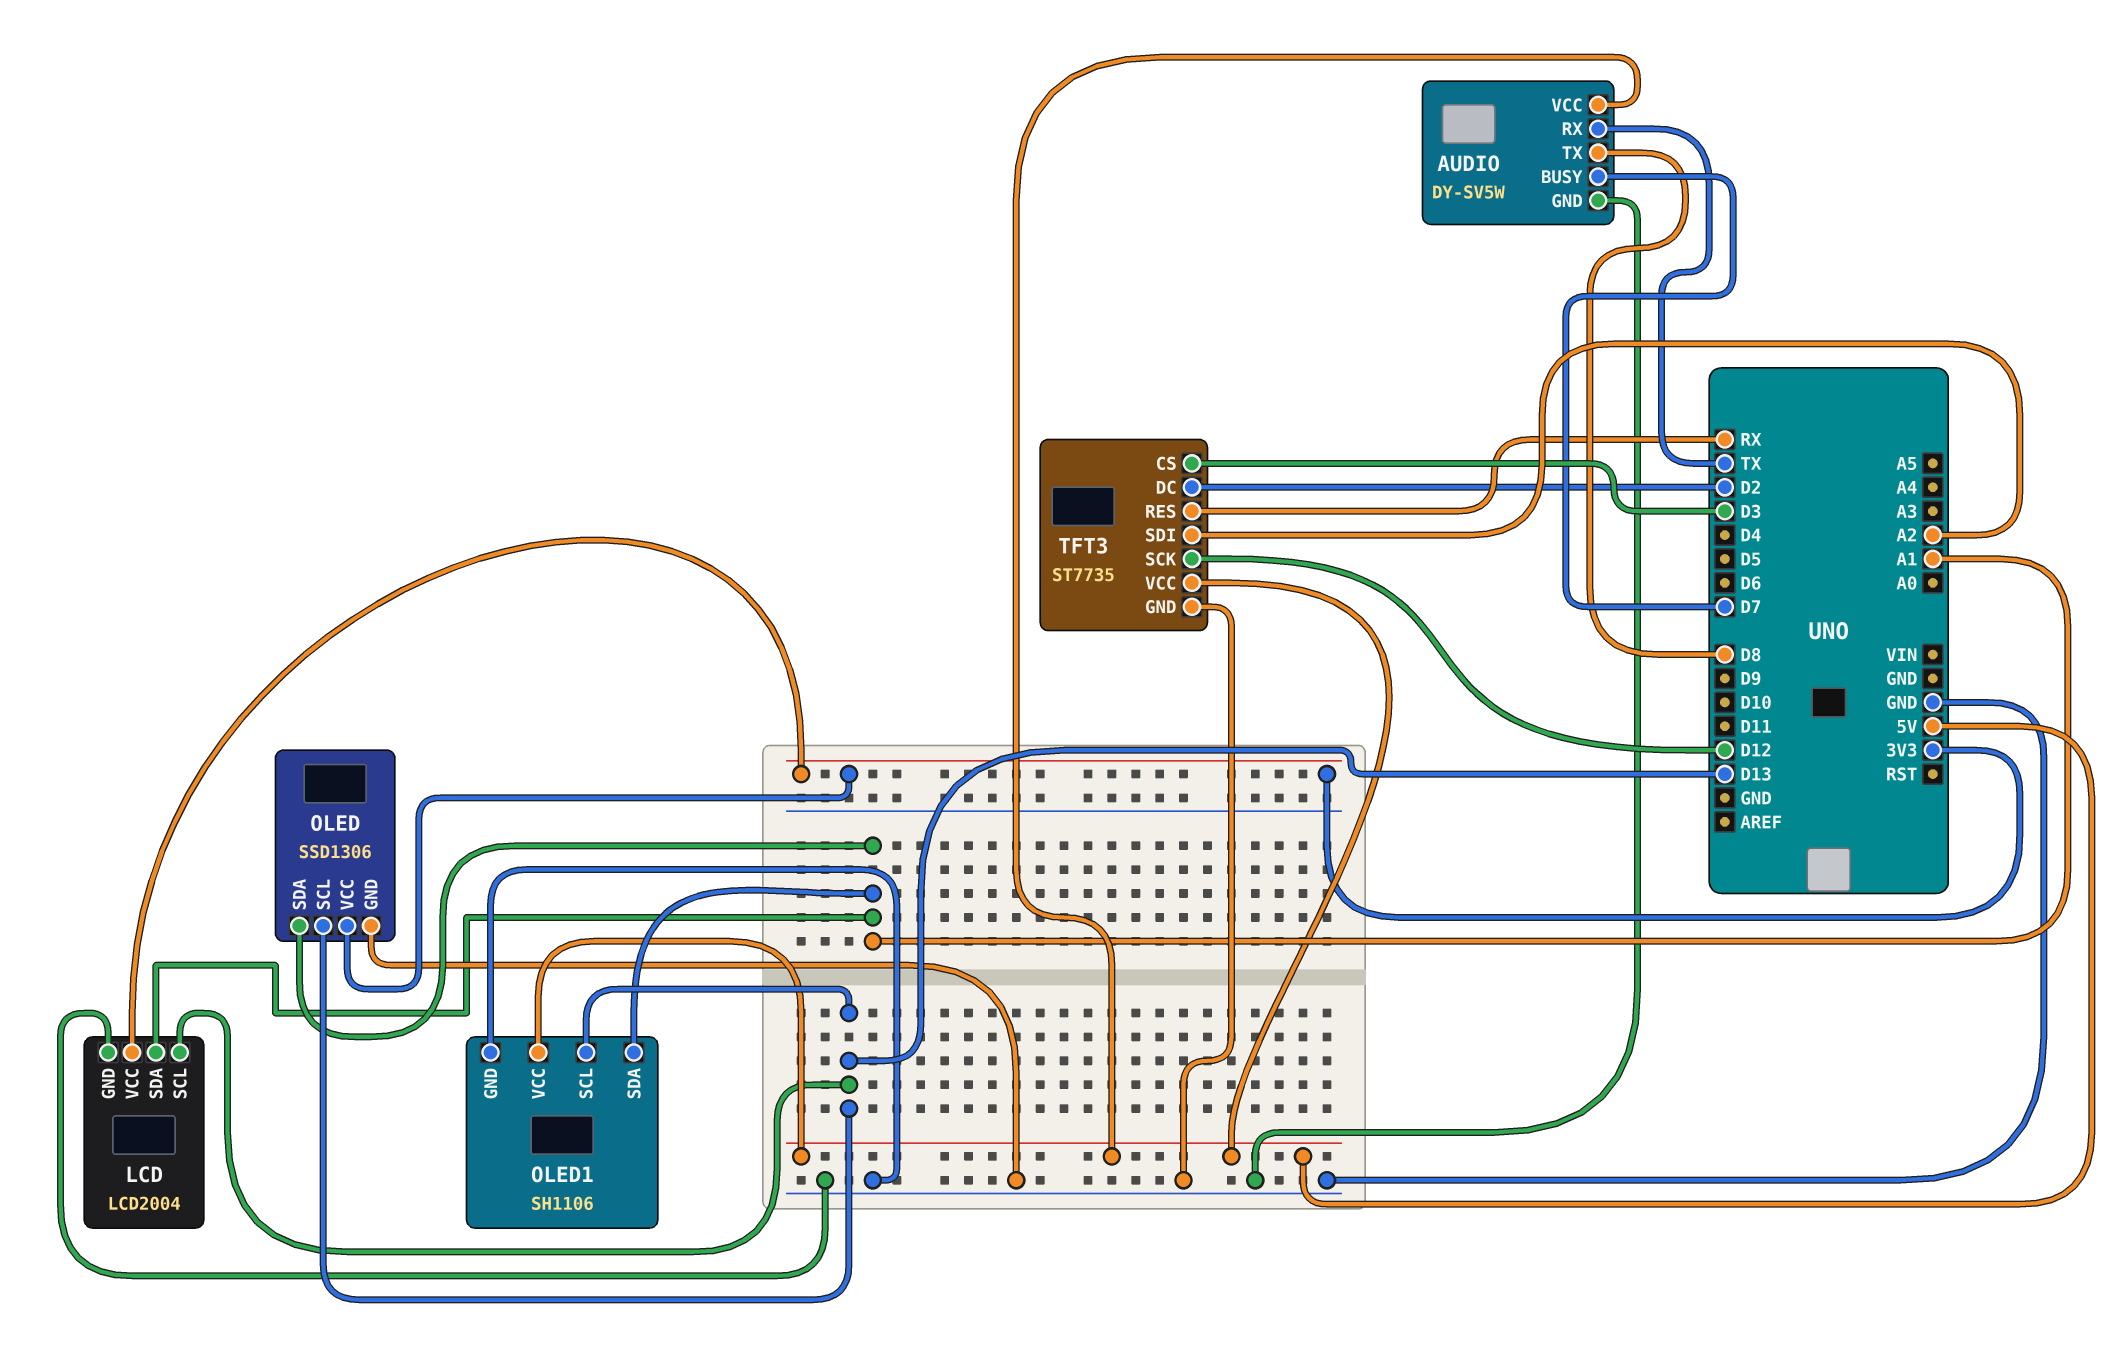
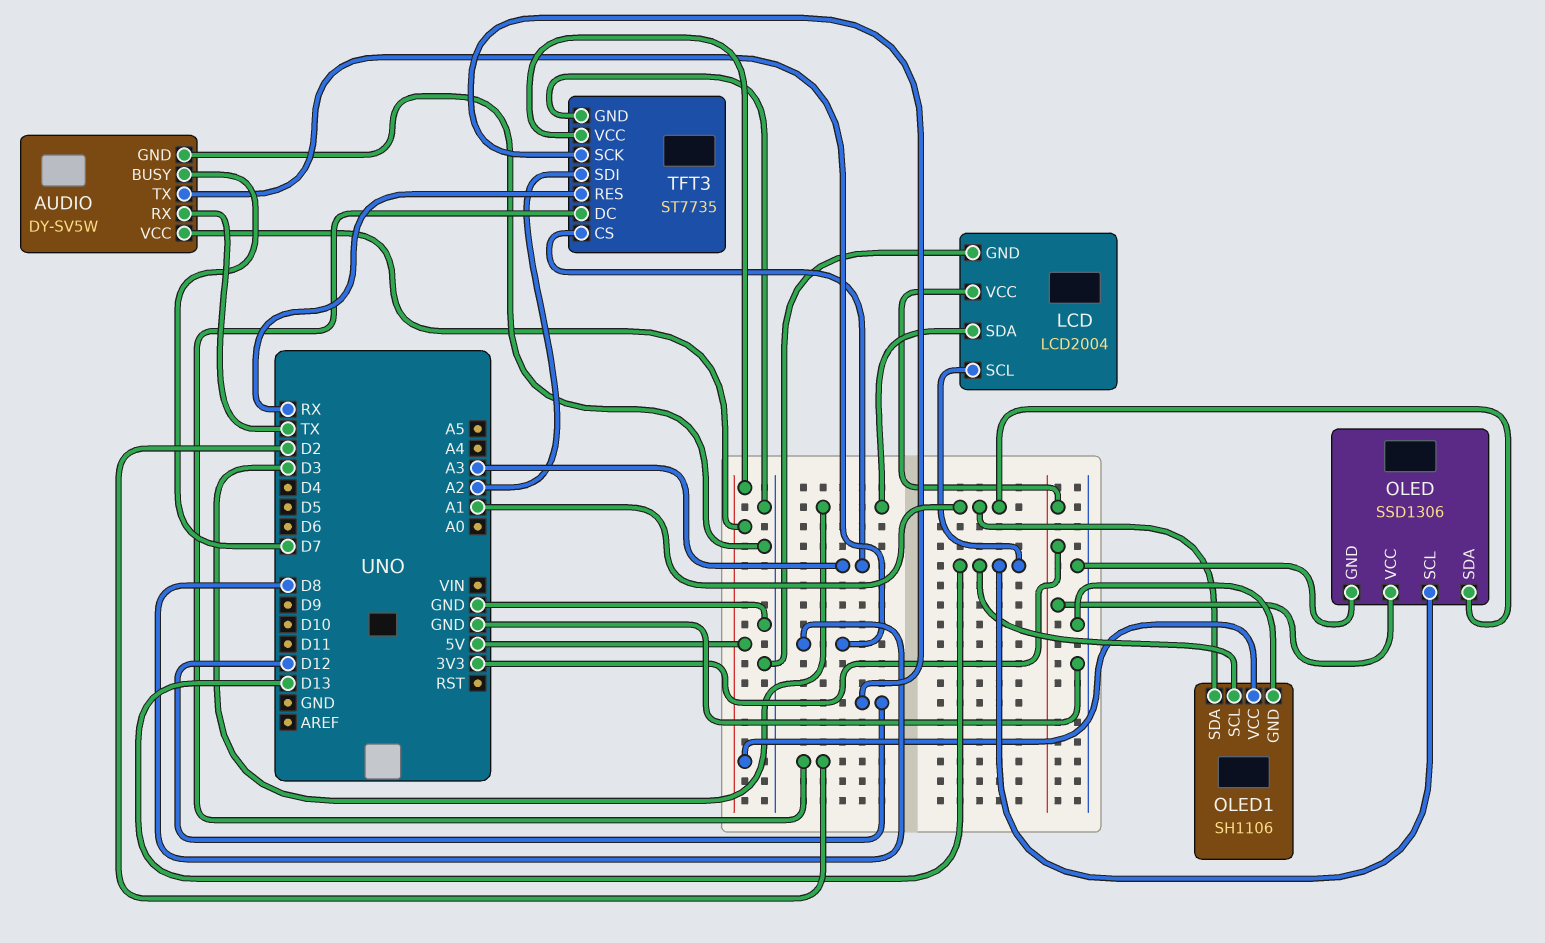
LCD pin SDA: A1 -> D3
TFT3 pin CS: D3 -> A3

